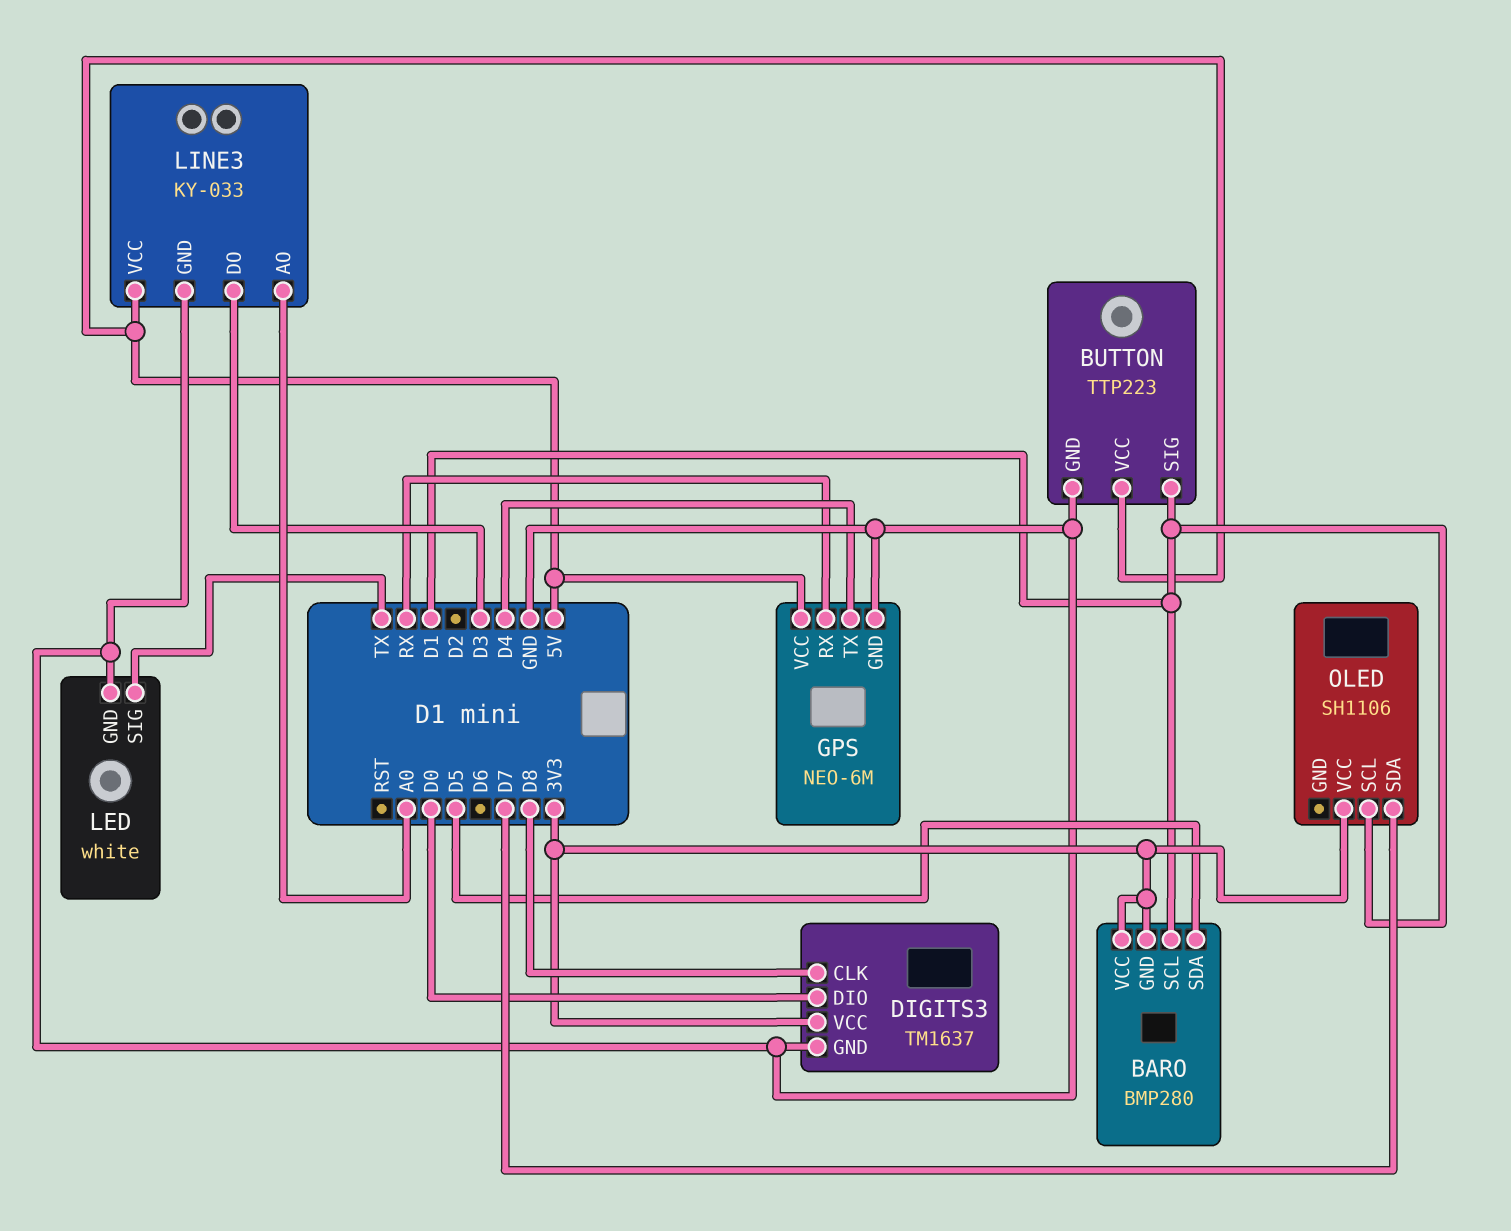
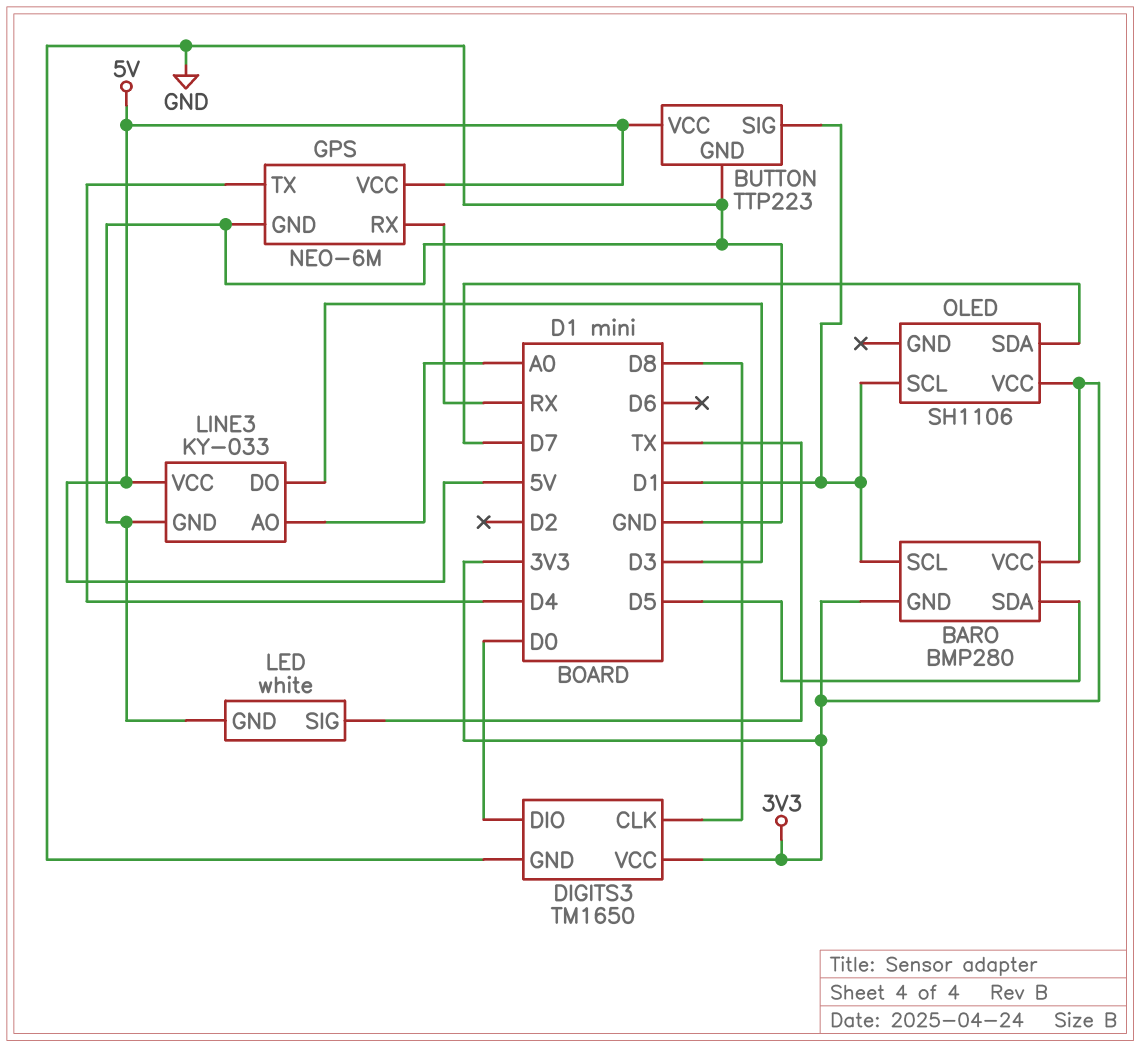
DIGITS3: TM1637 -> TM1650

